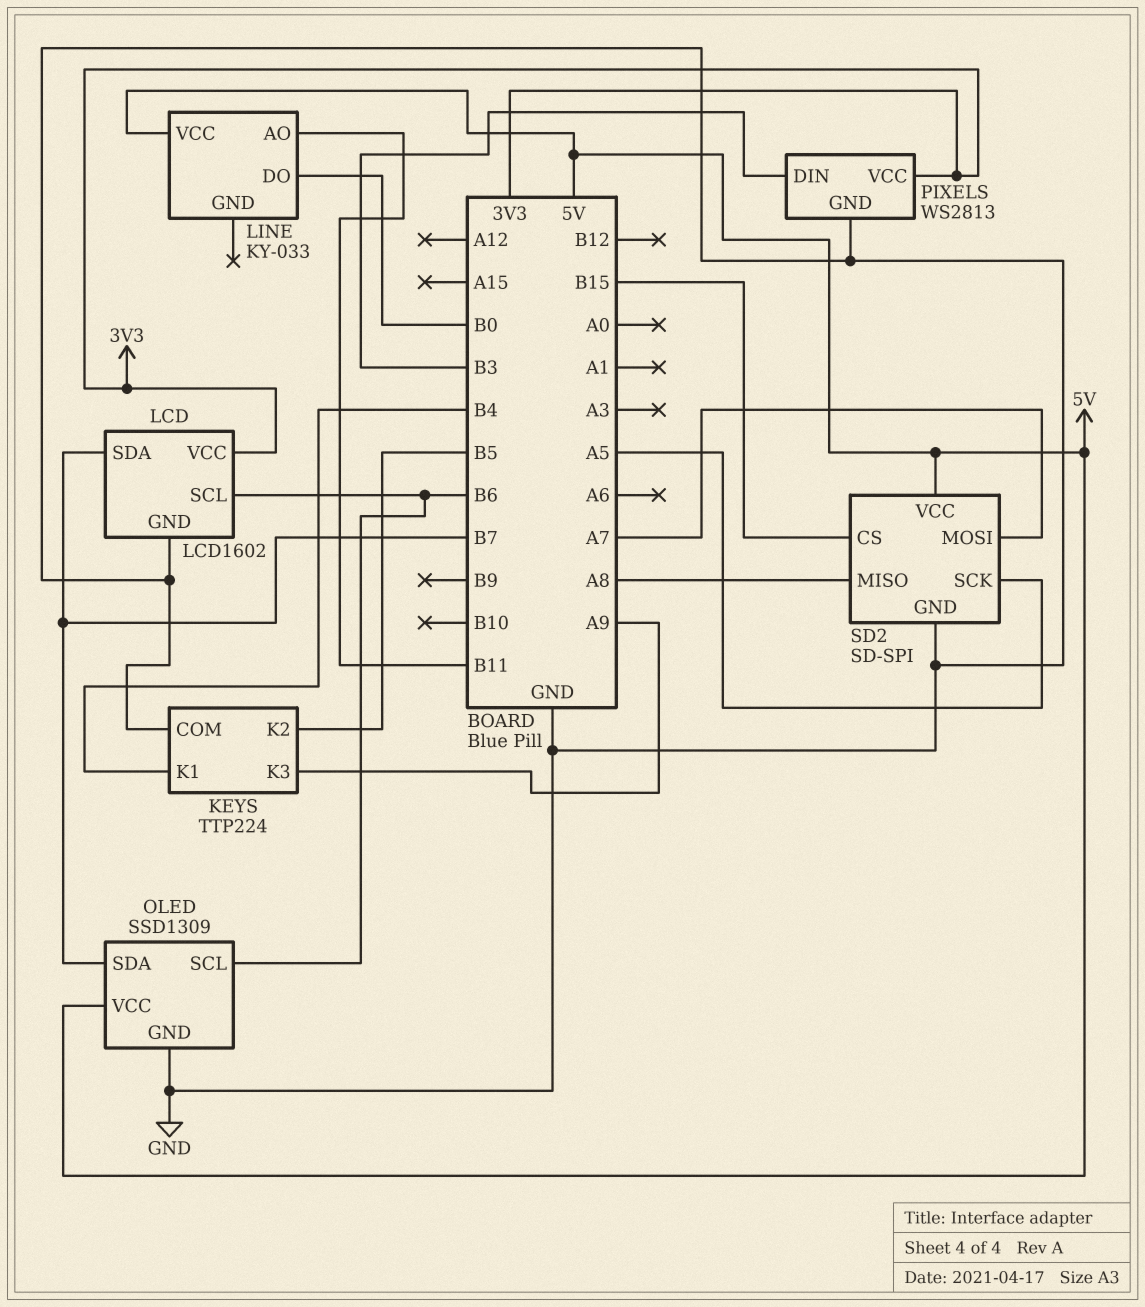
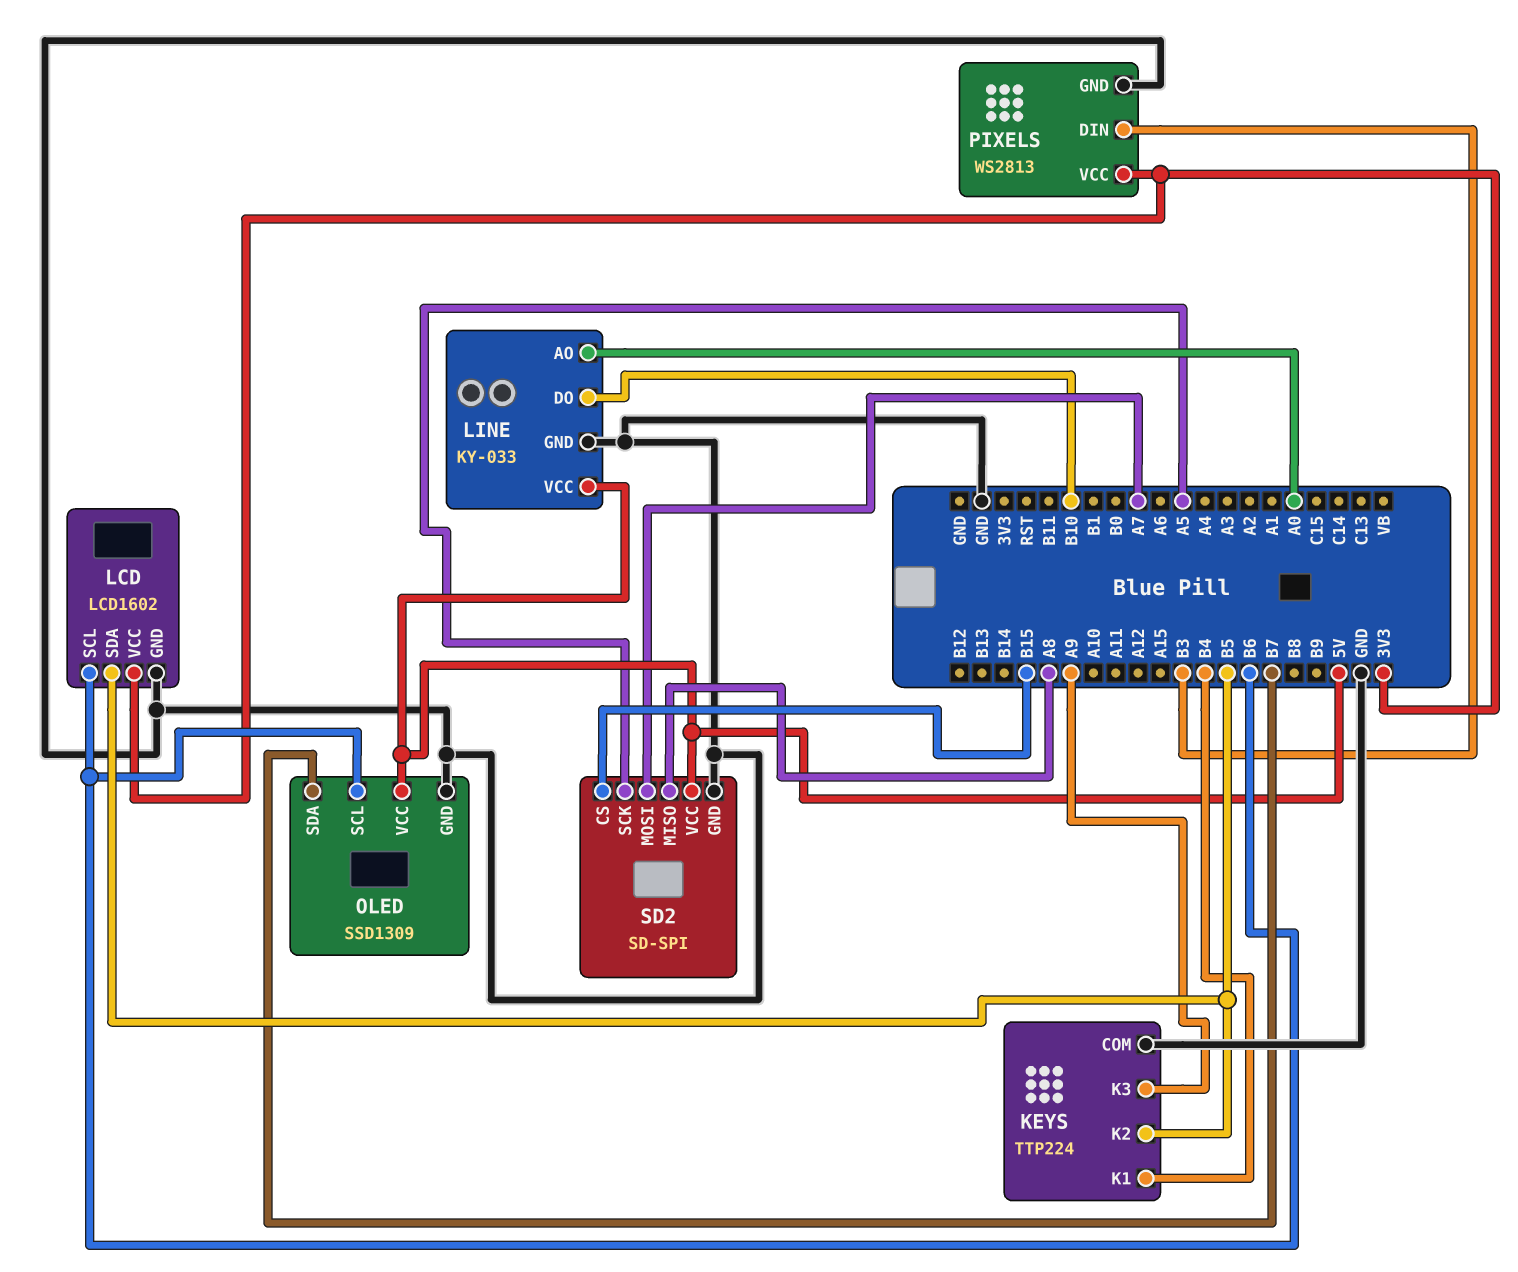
LCD pin SDA: B7 -> B5
LINE pin AO: B11 -> A0
LINE pin DO: B0 -> B10
LINE pin GND: none -> GND

